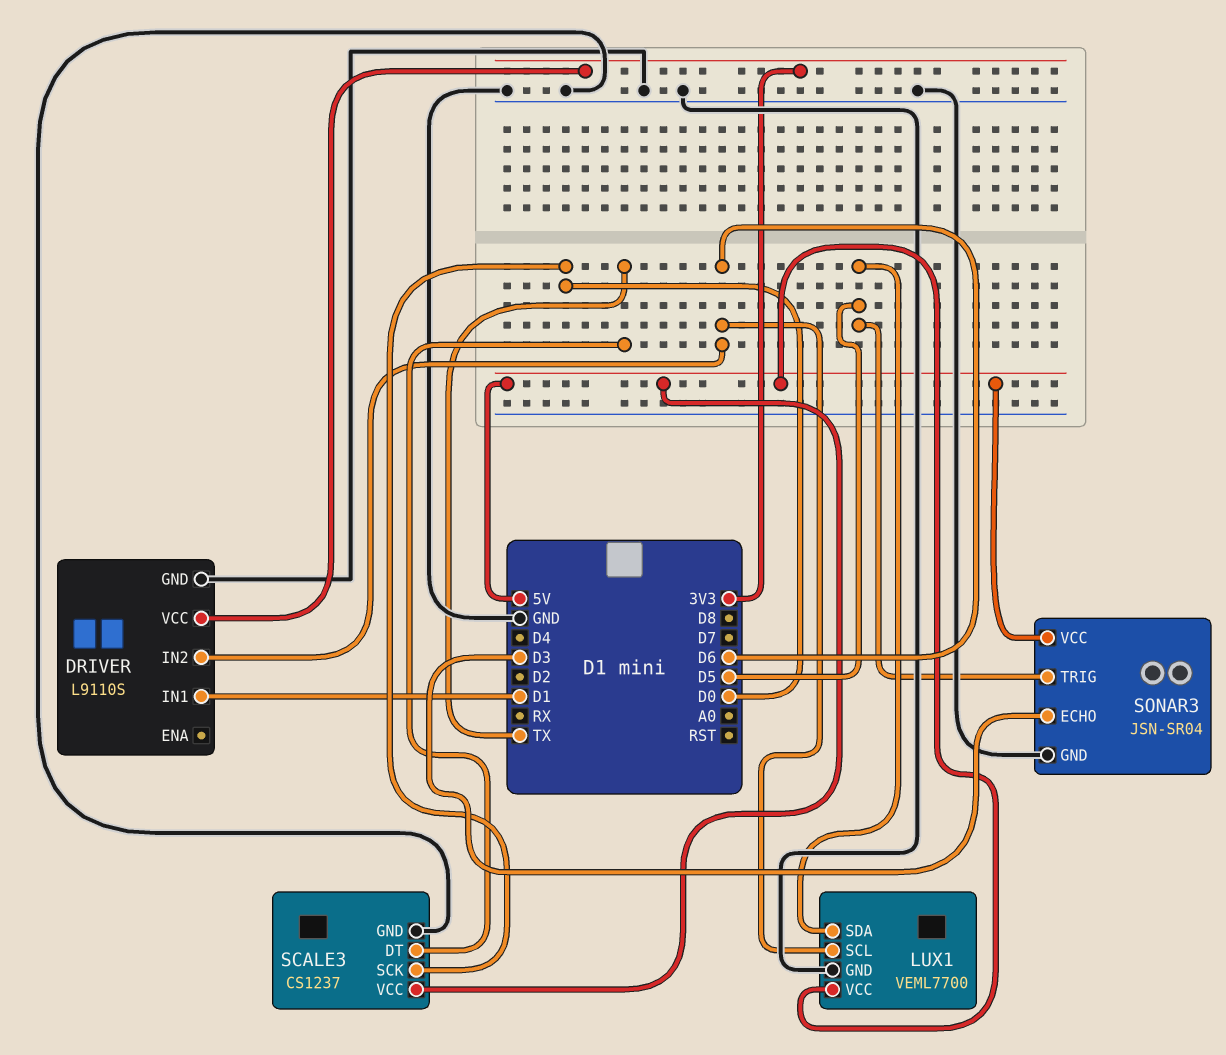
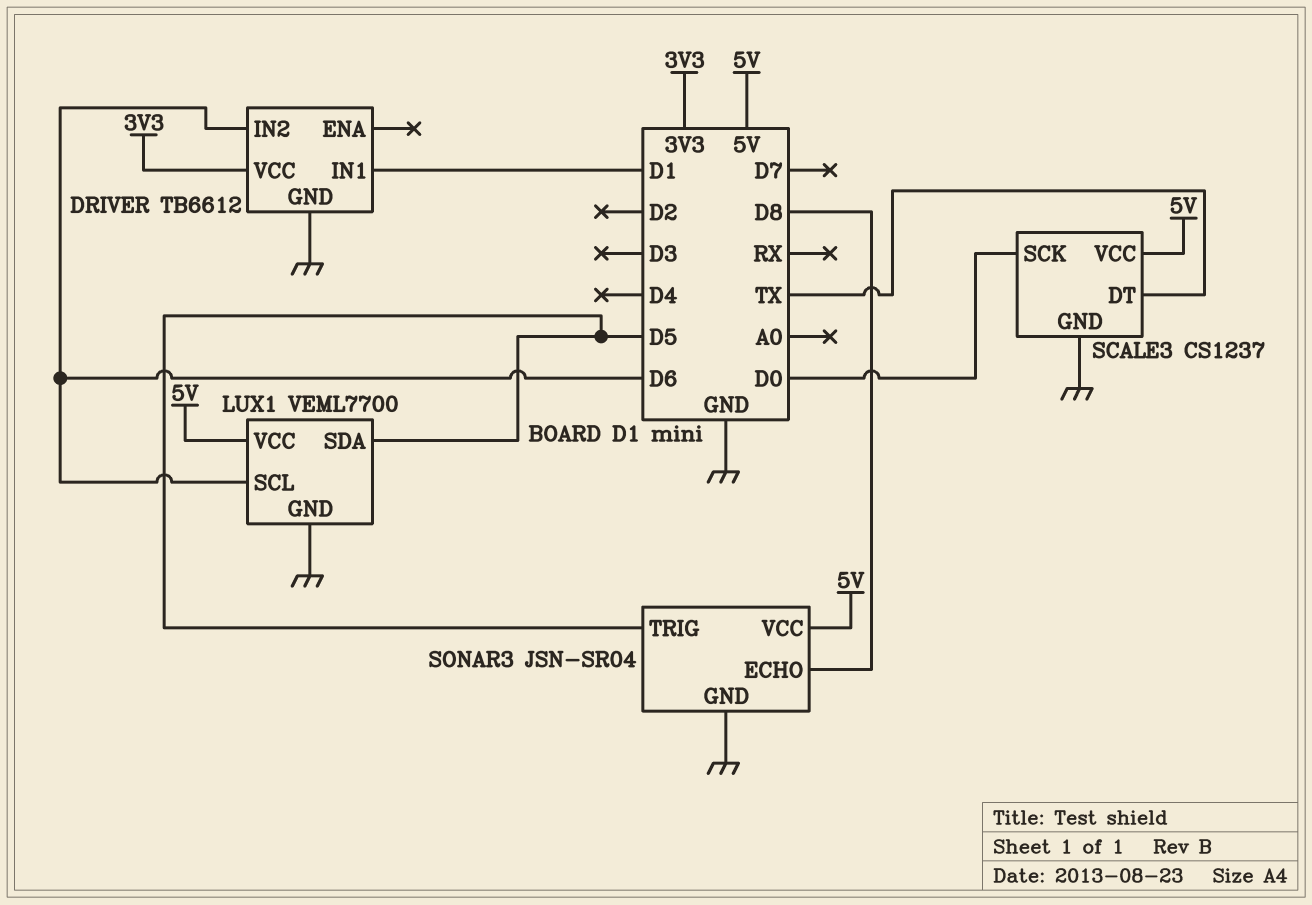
DRIVER: L9110S -> TB6612
SONAR3 pin ECHO: D3 -> D8

